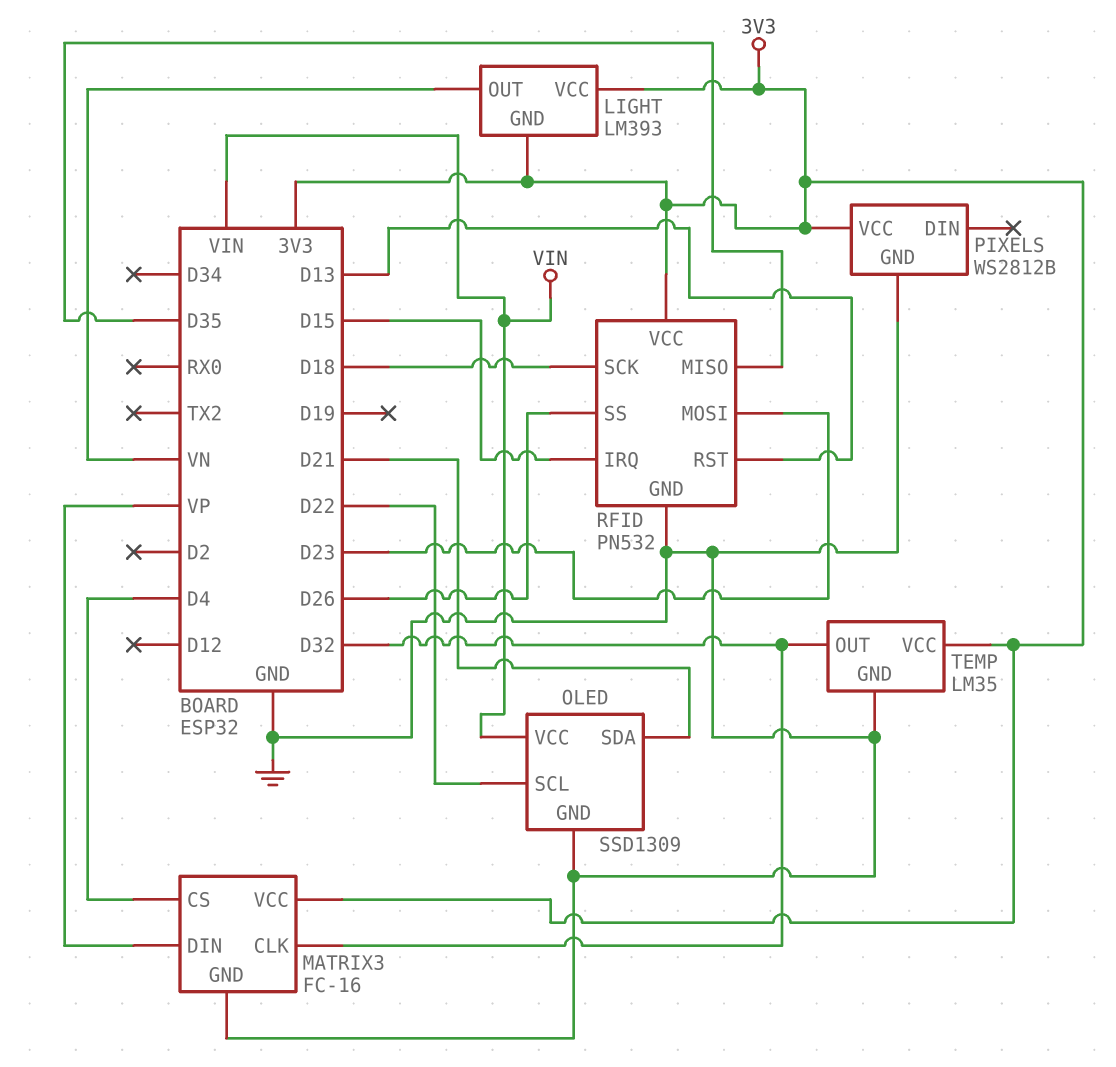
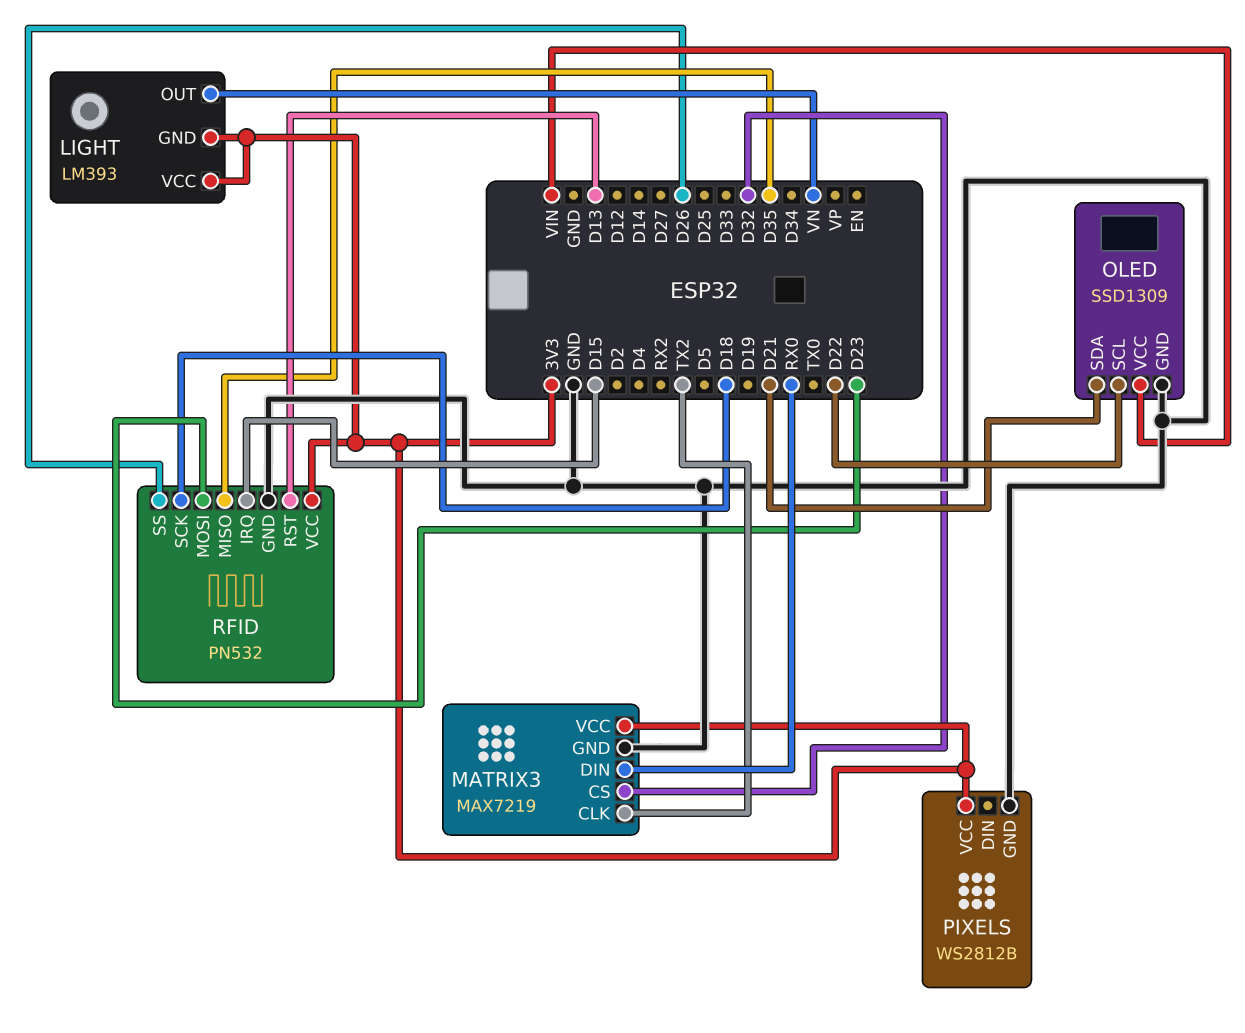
MATRIX3: FC-16 -> MAX7219
MATRIX3 pin CLK: D32 -> TX2
MATRIX3 pin CS: D4 -> D32
MATRIX3 pin DIN: VP -> RX0
TEMP: LM35 -> none
TEMP pin GND: GND -> none
TEMP pin OUT: D32 -> none
TEMP pin VCC: 3V3 -> none

